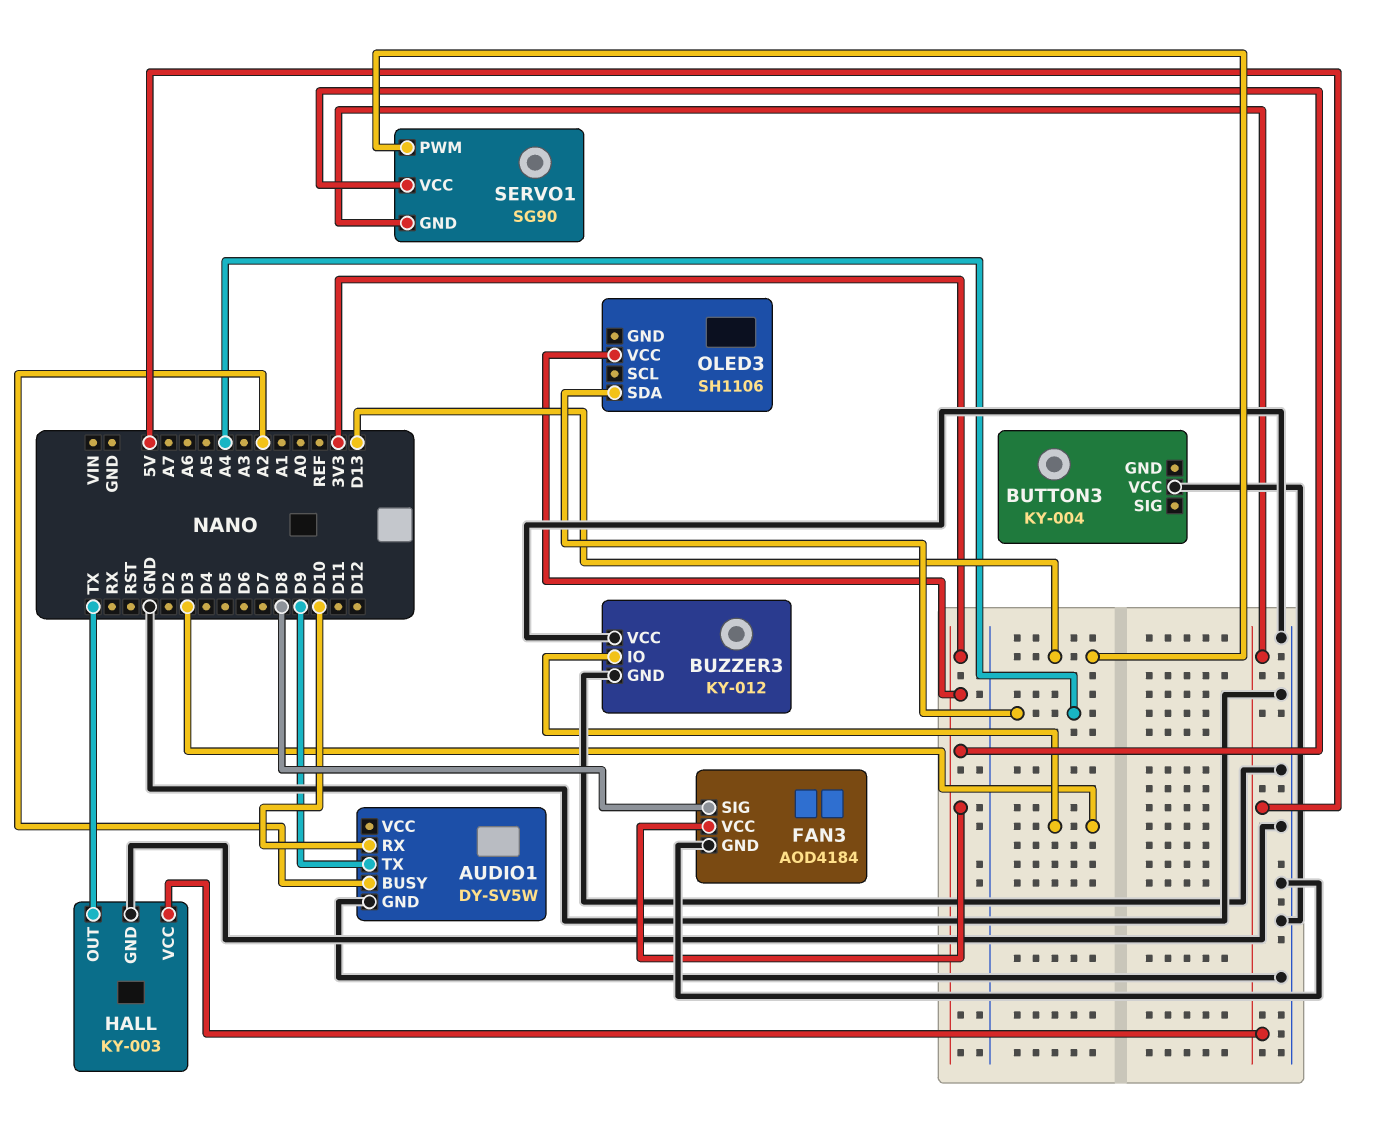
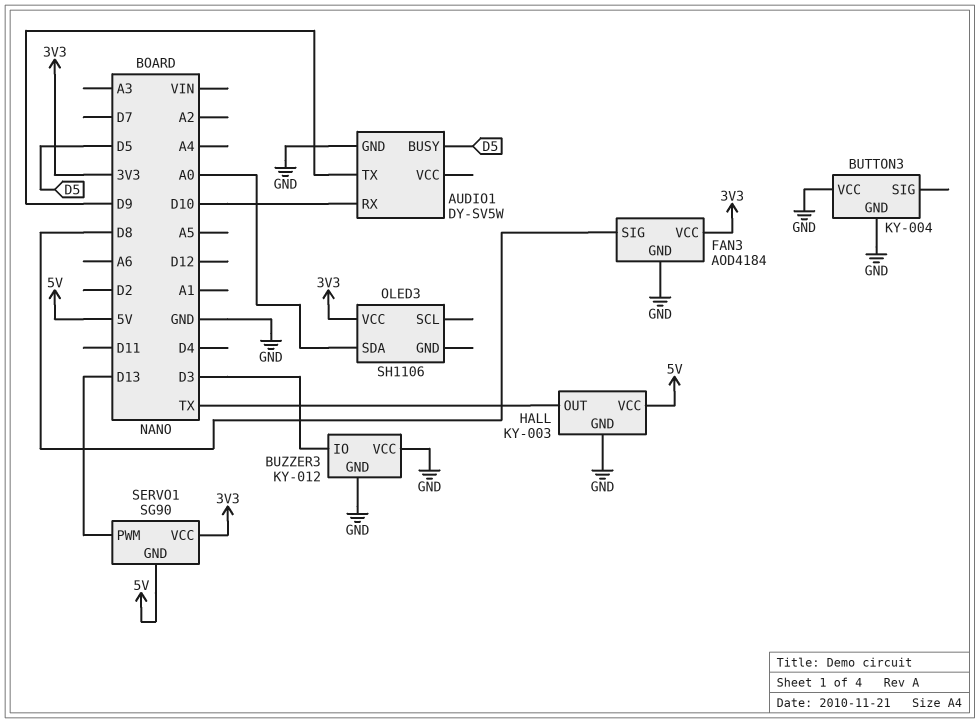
AUDIO1 pin BUSY: A2 -> D5
BUTTON3 pin GND: none -> GND
OLED3 pin SDA: A4 -> A0

